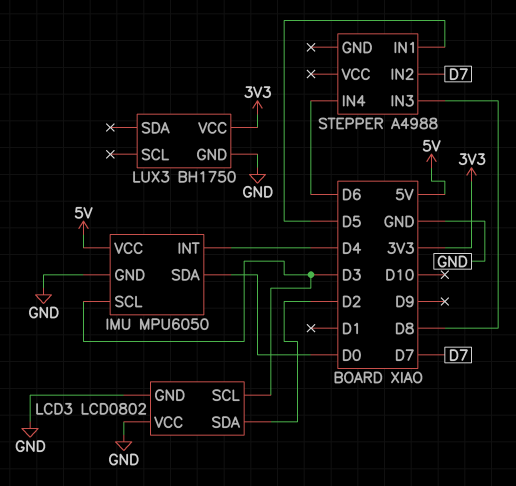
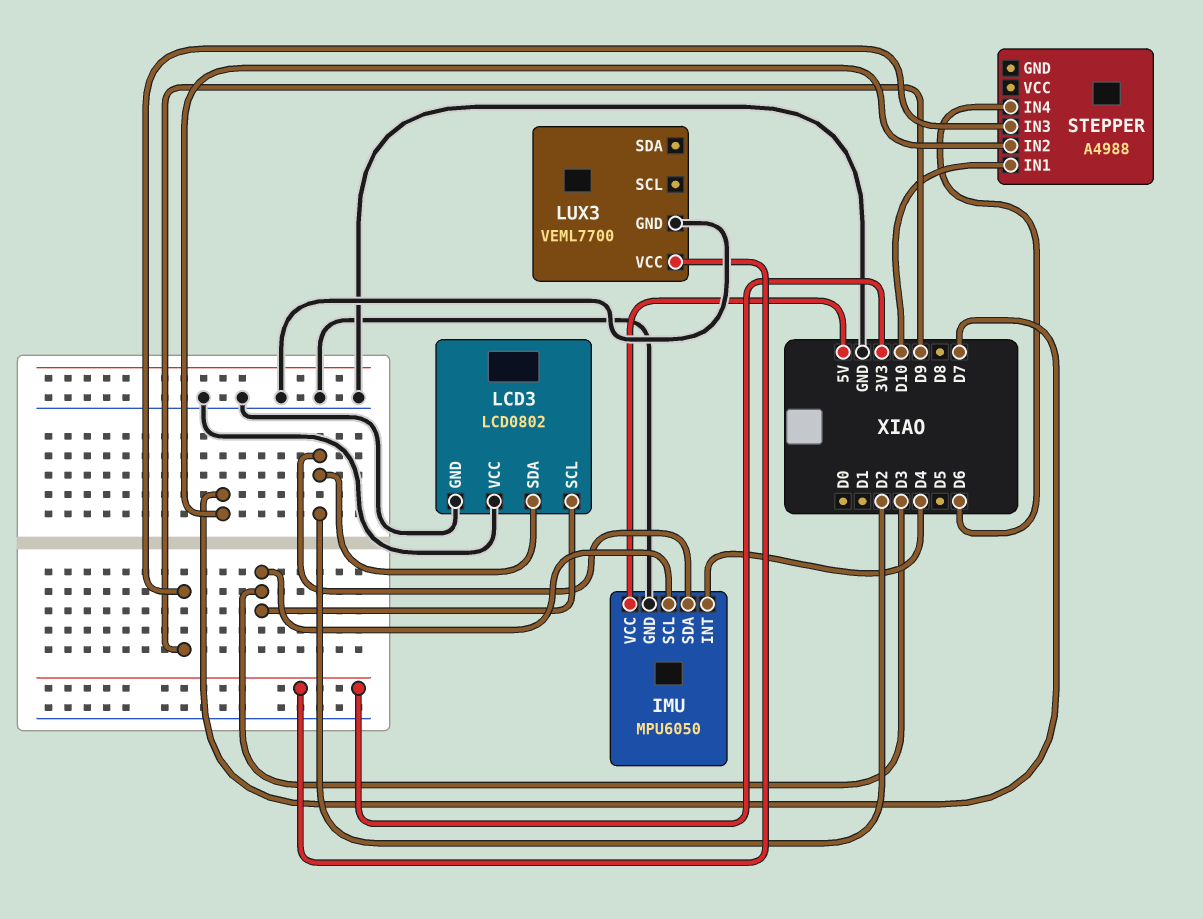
IMU pin SDA: D0 -> D2
LUX3: BH1750 -> VEML7700
STEPPER pin IN1: D5 -> D10
STEPPER pin IN3: D8 -> D9

